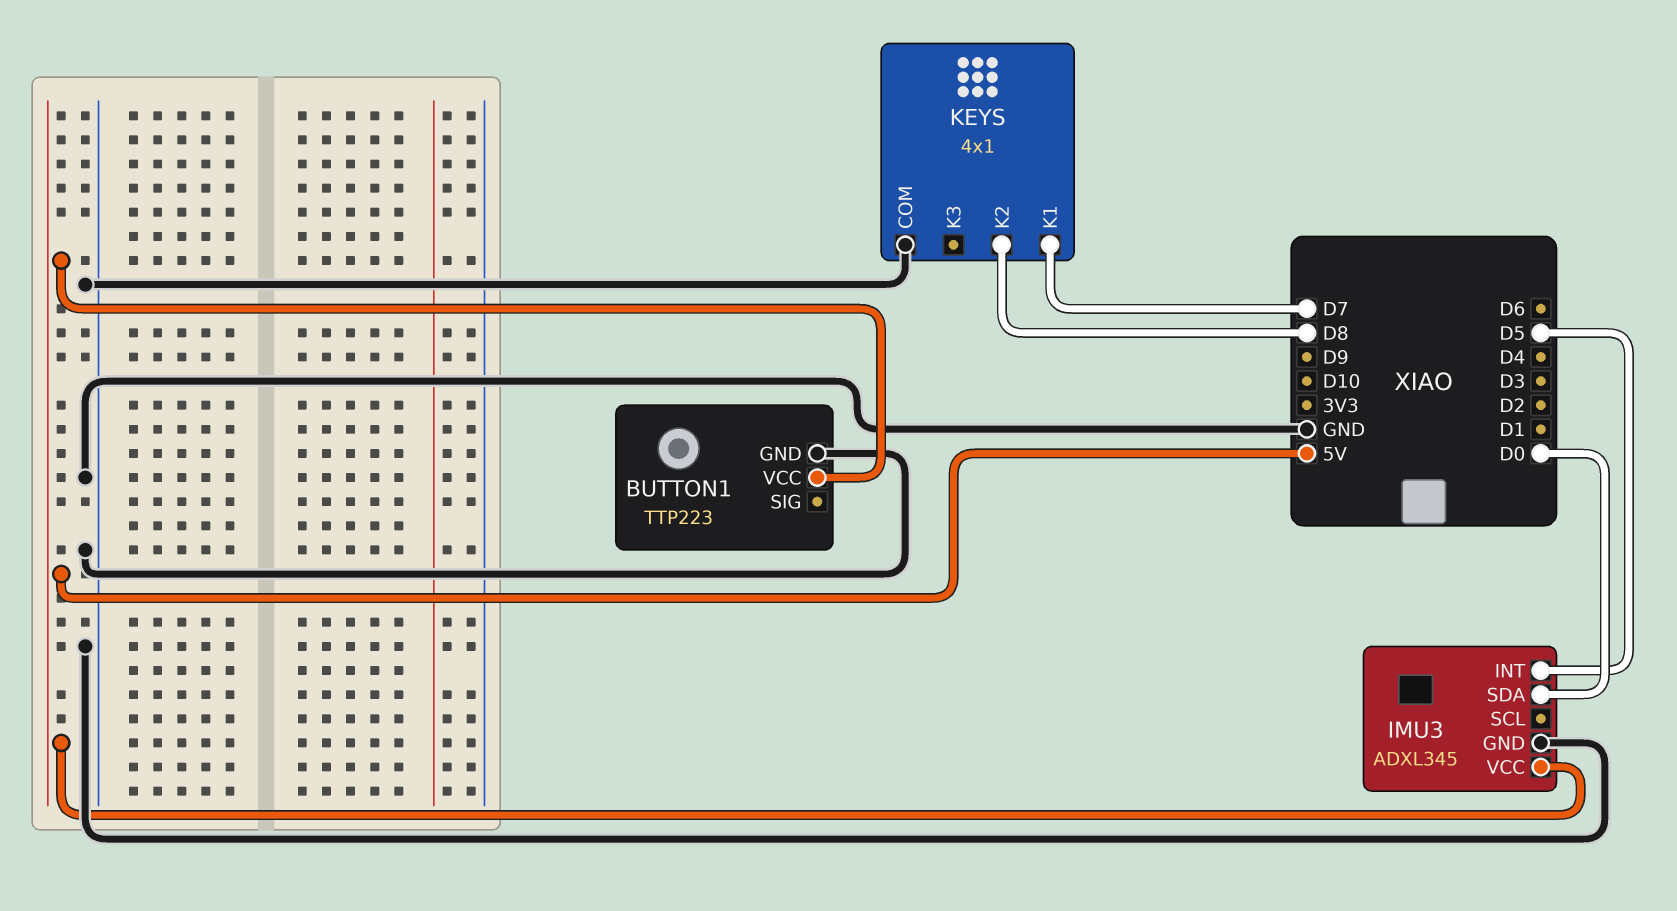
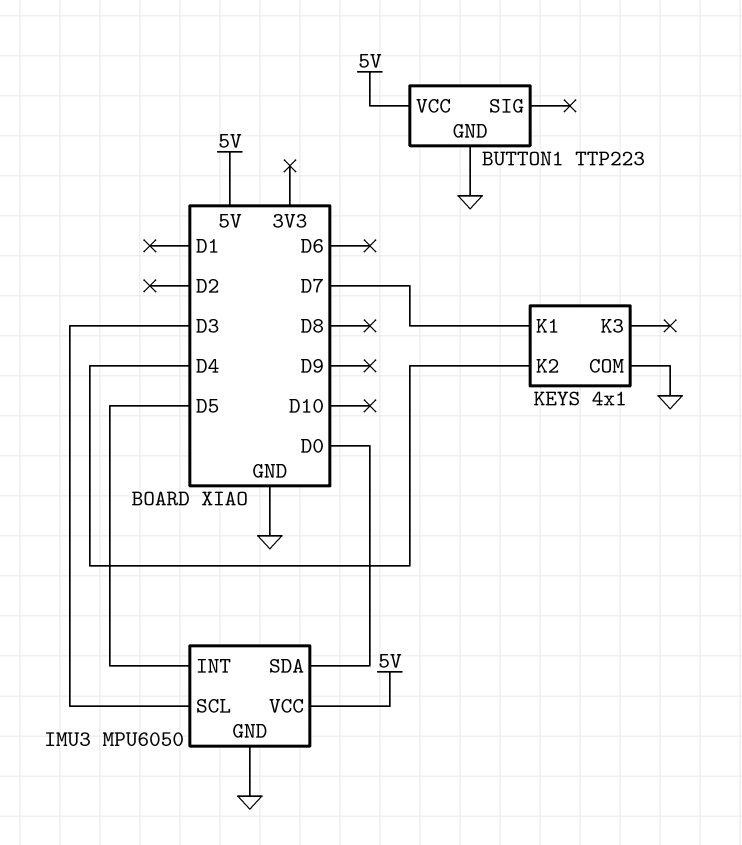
IMU3: ADXL345 -> MPU6050
IMU3 pin SCL: none -> D3
KEYS pin K2: D8 -> D4

